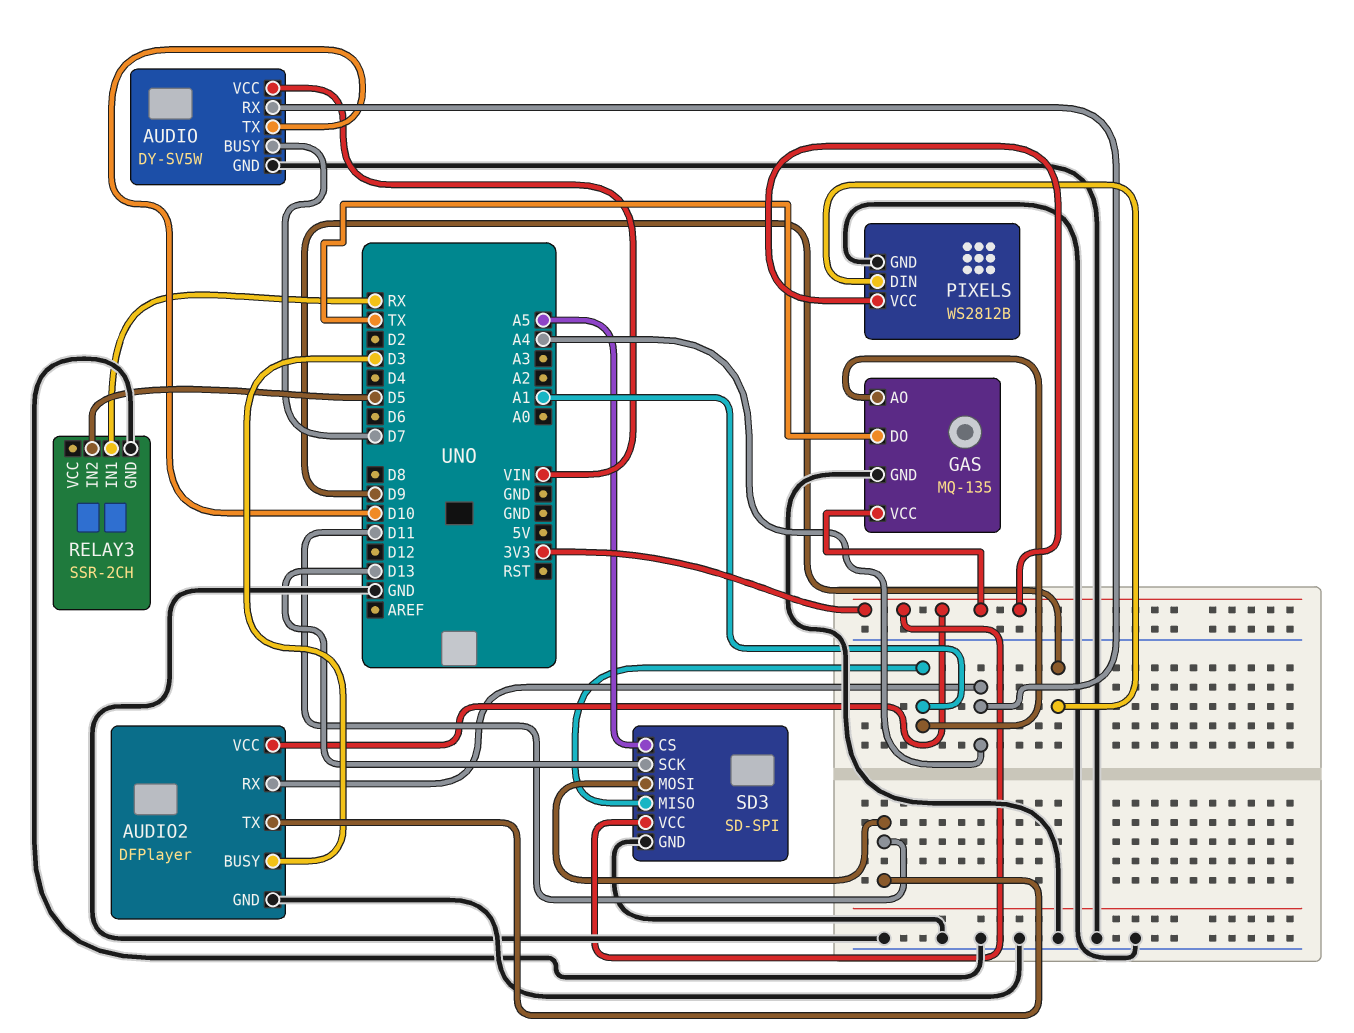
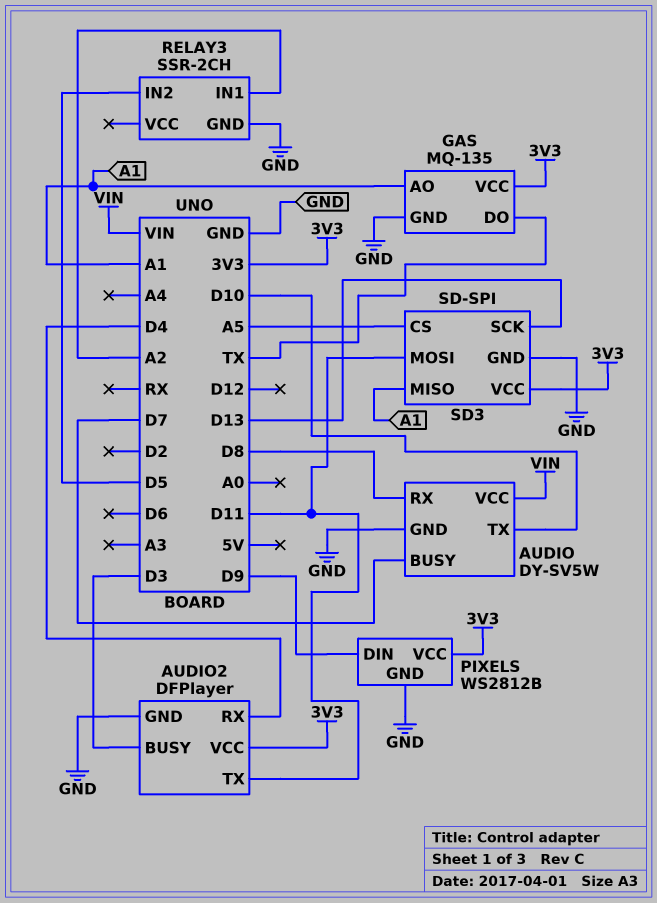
AUDIO pin RX: A4 -> D8
AUDIO2 pin RX: A4 -> D4
RELAY3 pin IN1: RX -> A2

